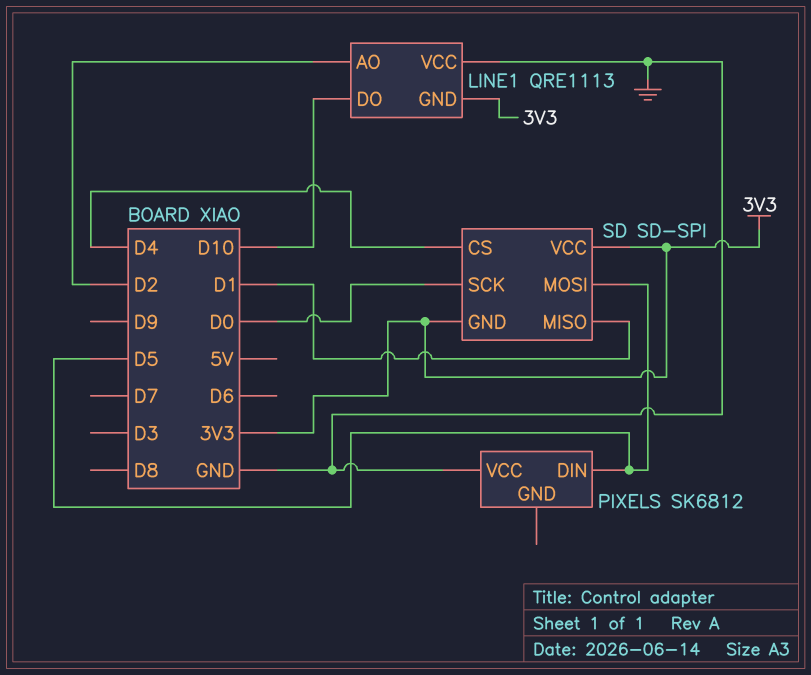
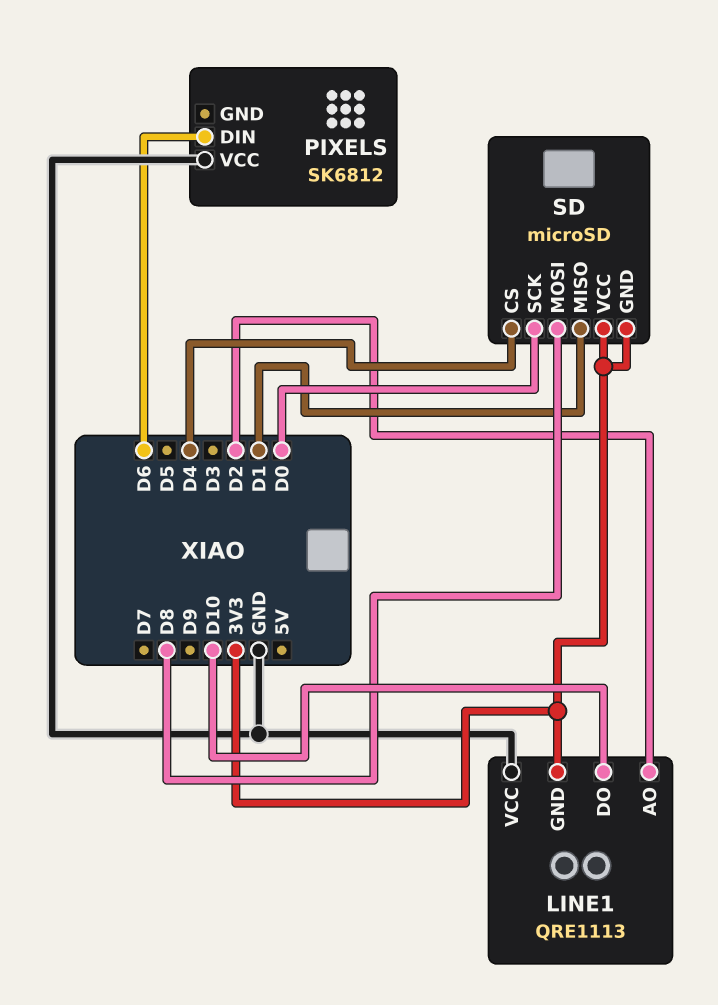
PIXELS pin DIN: D5 -> D6
SD: SD-SPI -> microSD
SD pin MOSI: D5 -> D8

